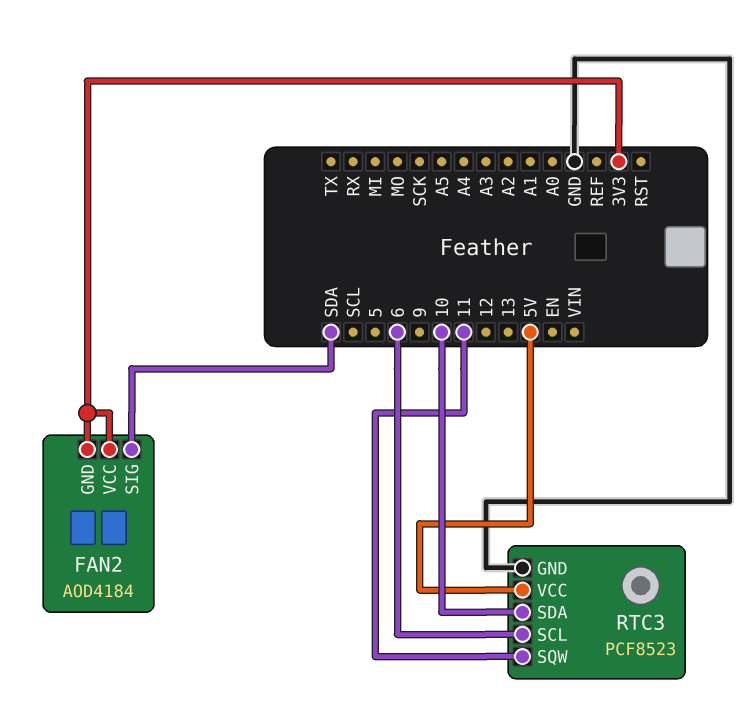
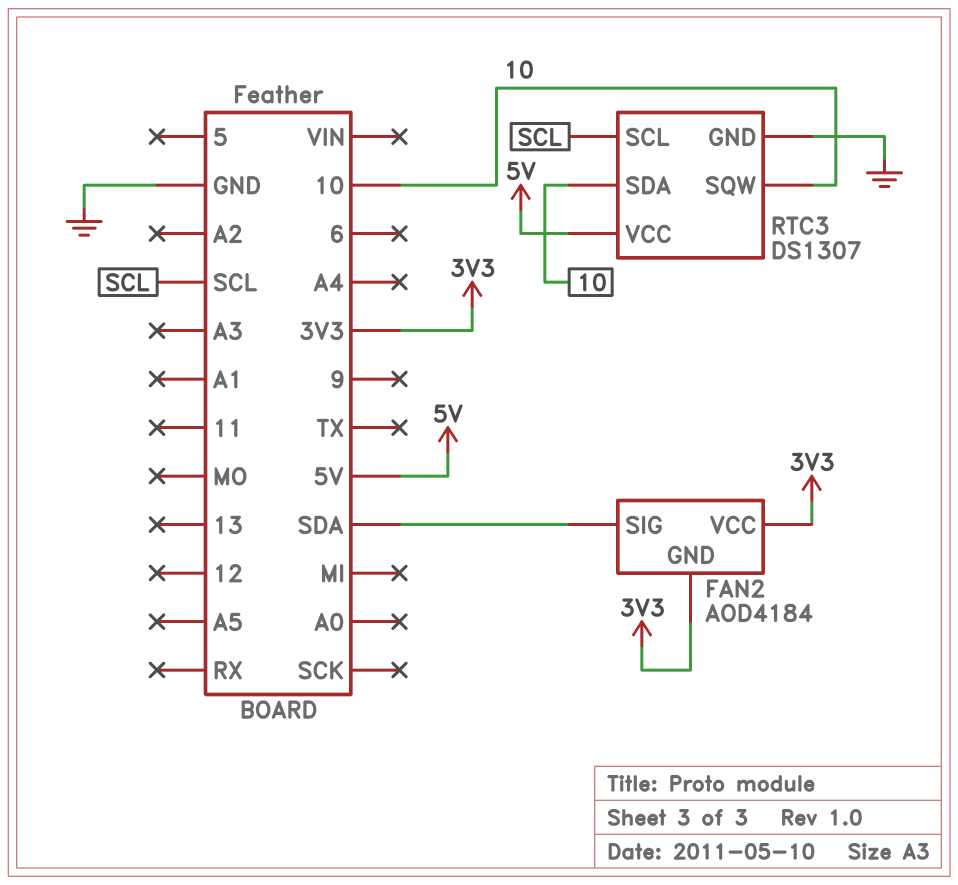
RTC3: PCF8523 -> DS1307
RTC3 pin SCL: 6 -> SCL
RTC3 pin SQW: 11 -> 10

